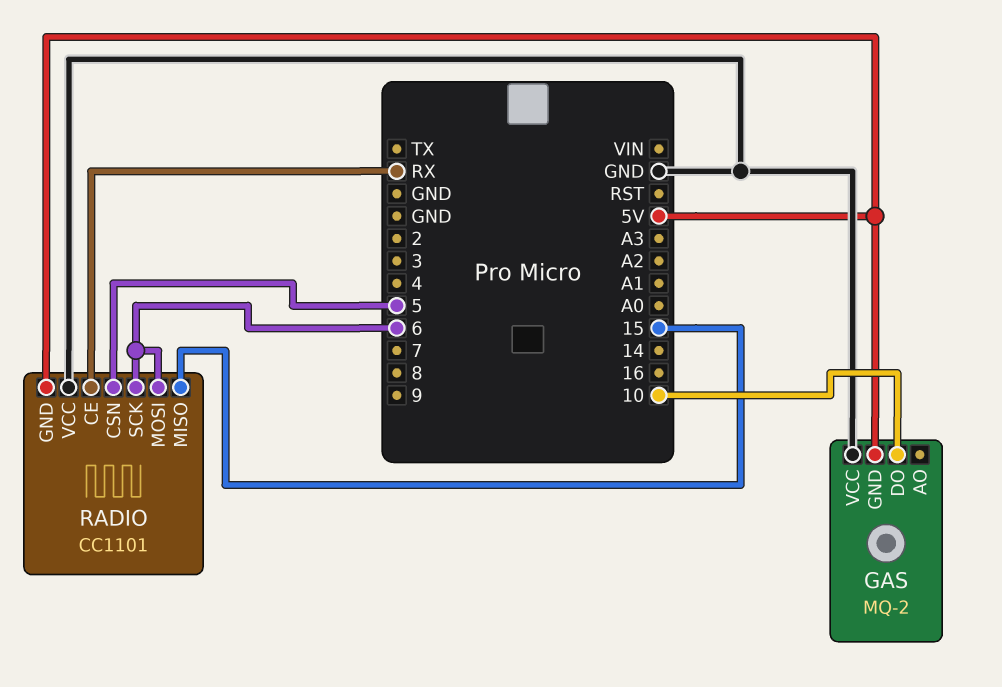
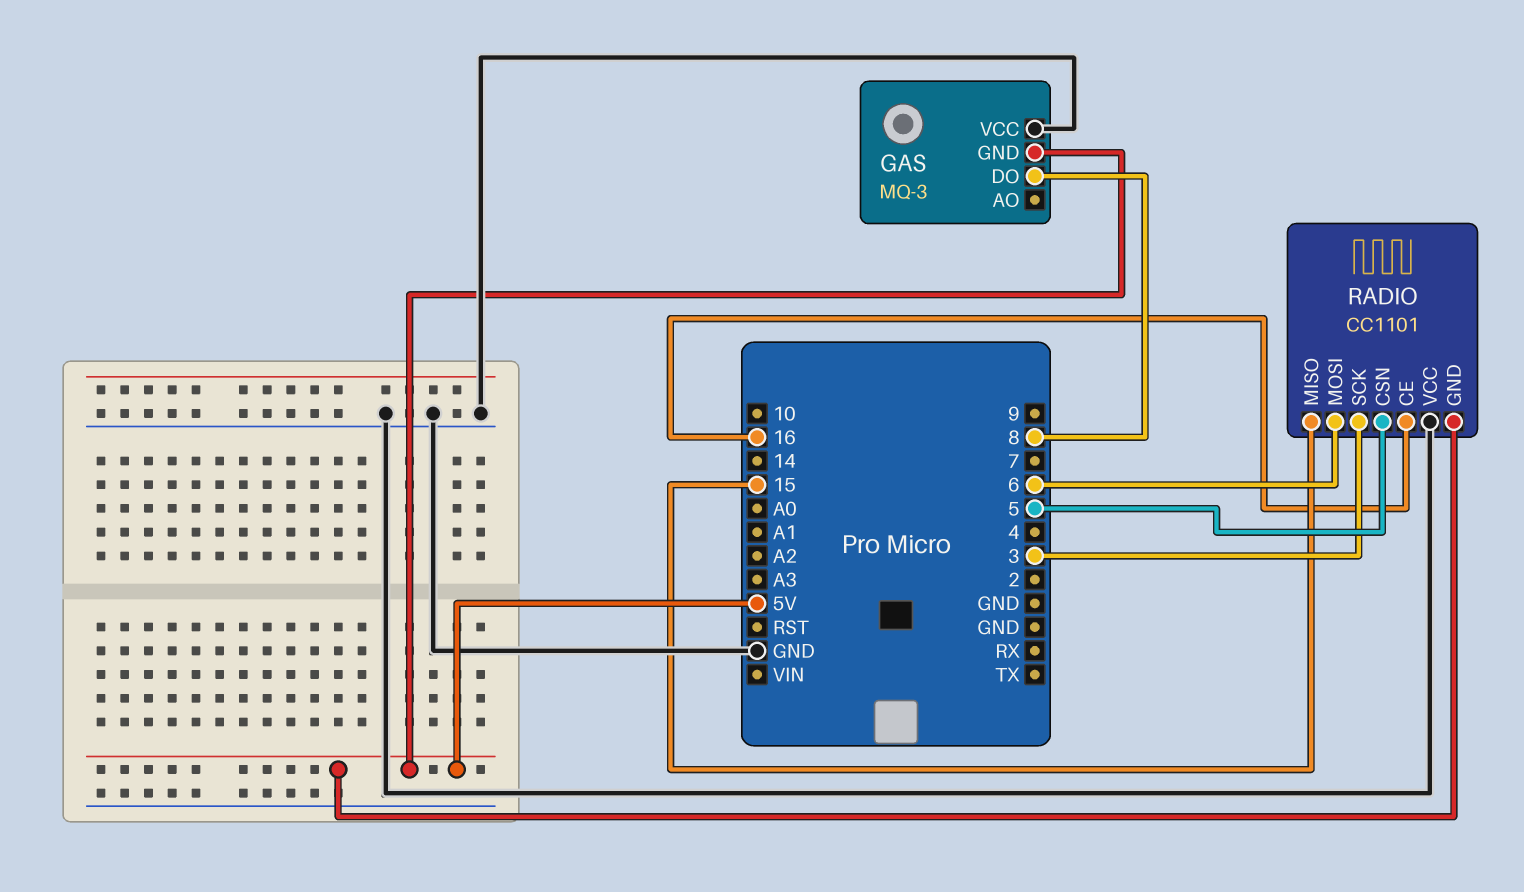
GAS: MQ-2 -> MQ-3
GAS pin DO: 10 -> 8
RADIO pin CE: RX -> 16
RADIO pin SCK: 6 -> 3

